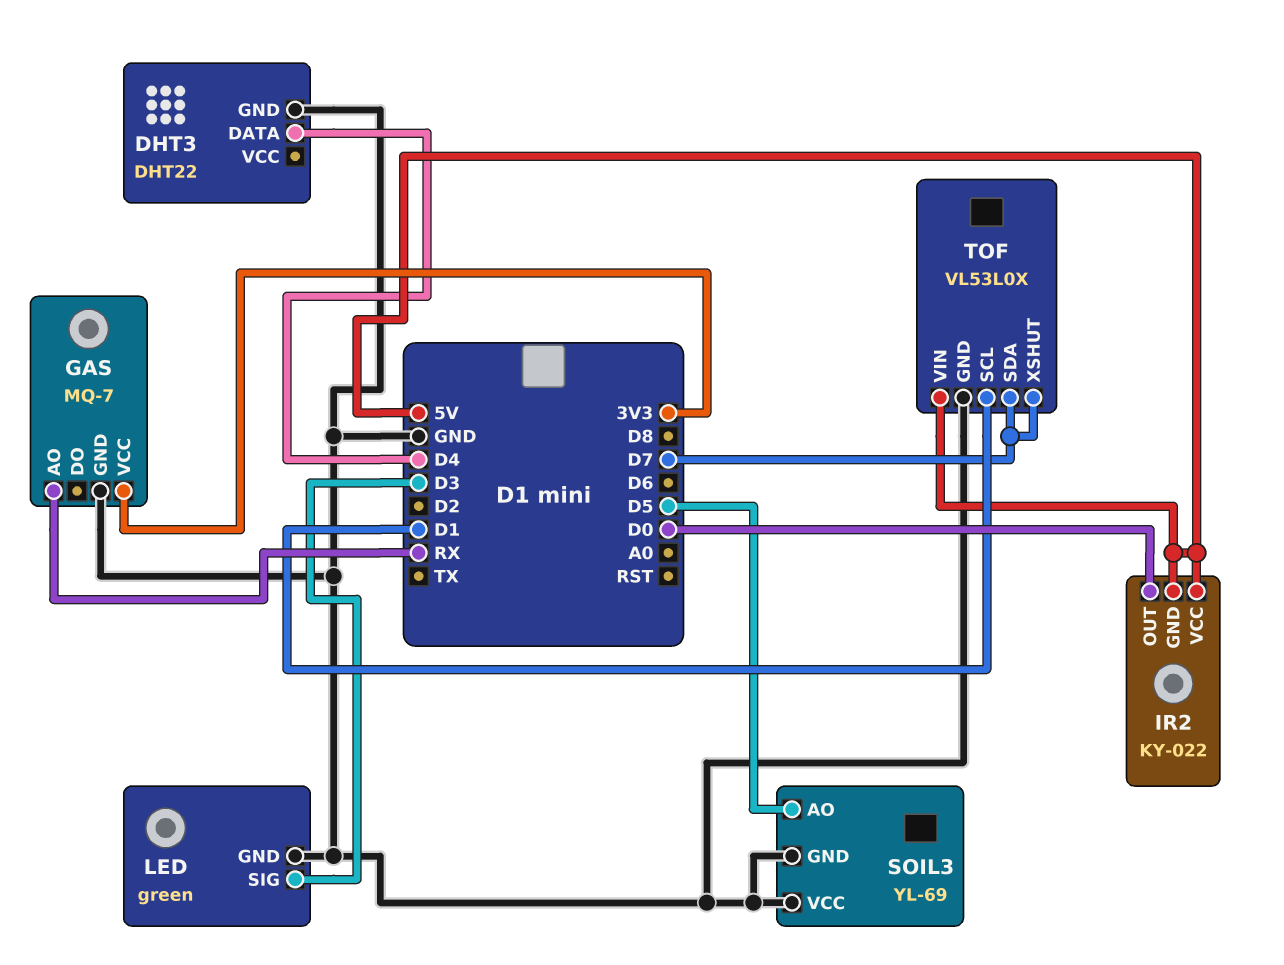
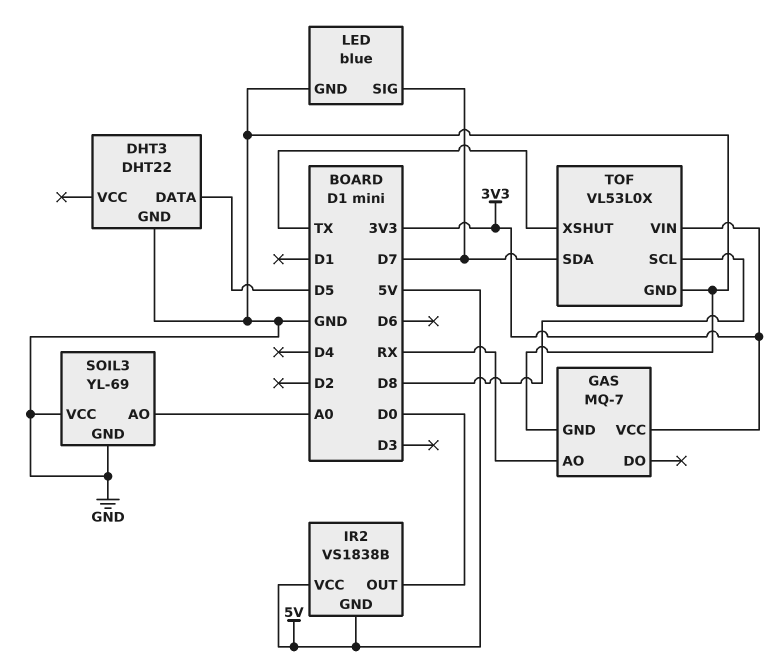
DHT3 pin DATA: D4 -> D5
IR2: KY-022 -> VS1838B
LED: green -> blue
LED pin SIG: D3 -> D7
SOIL3 pin AO: D5 -> A0
TOF pin SCL: D1 -> D8
TOF pin VIN: 5V -> 3V3
TOF pin XSHUT: D7 -> TX

